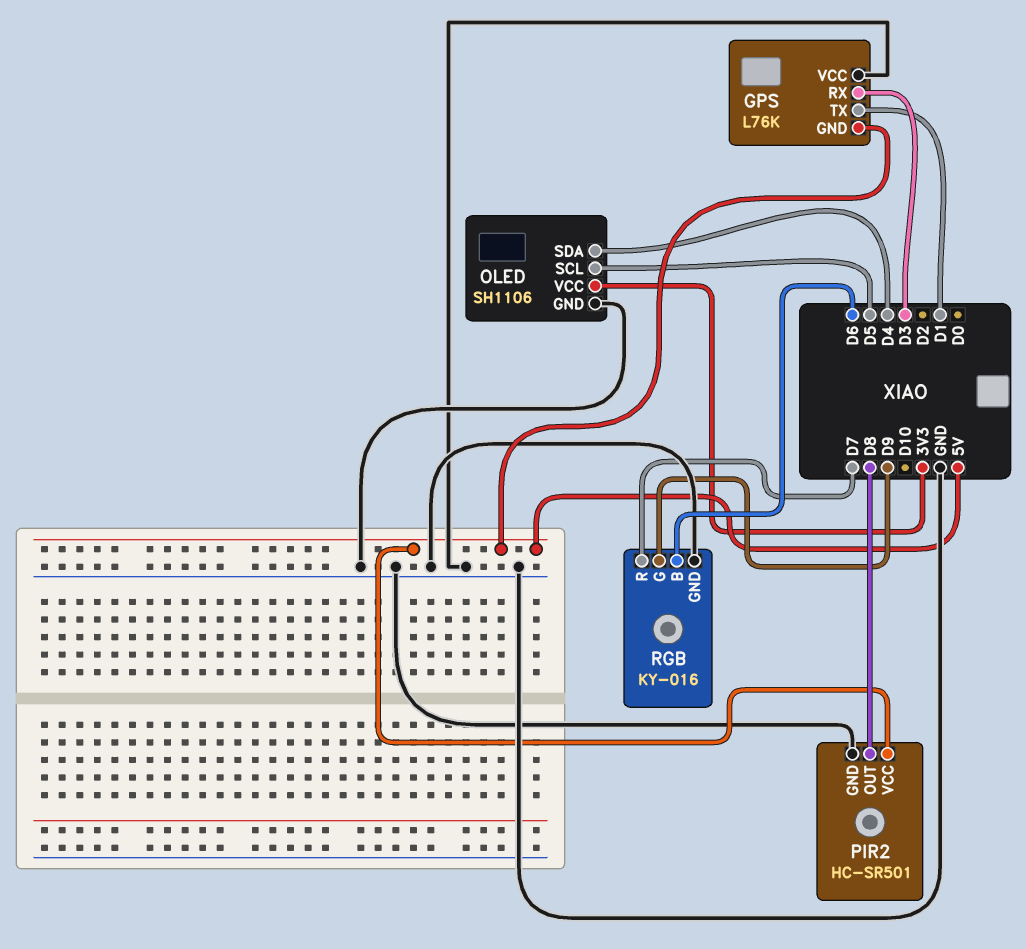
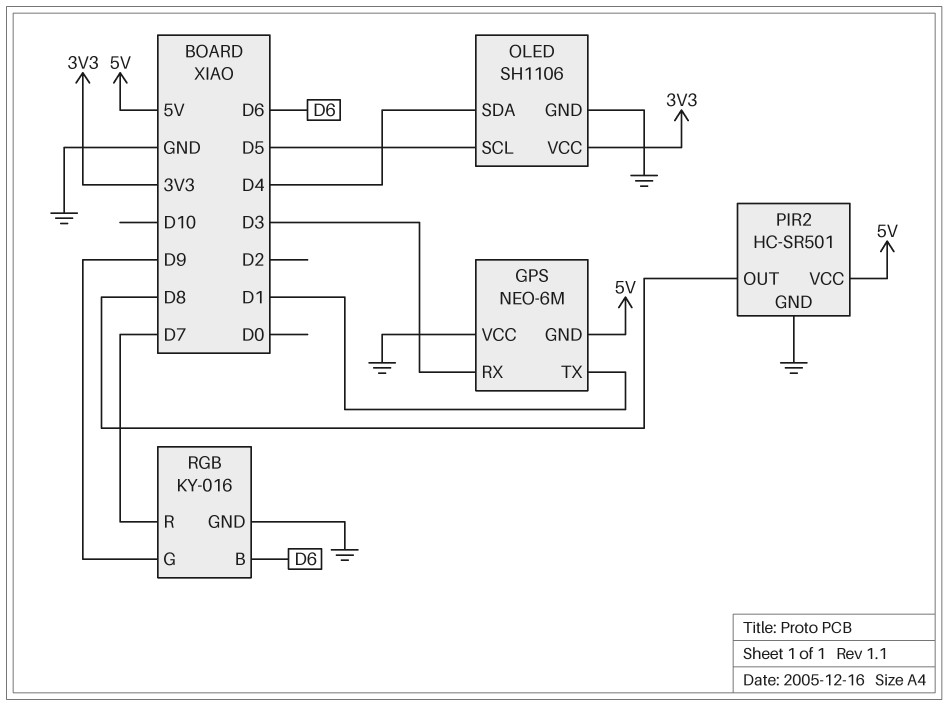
GPS: L76K -> NEO-6M

